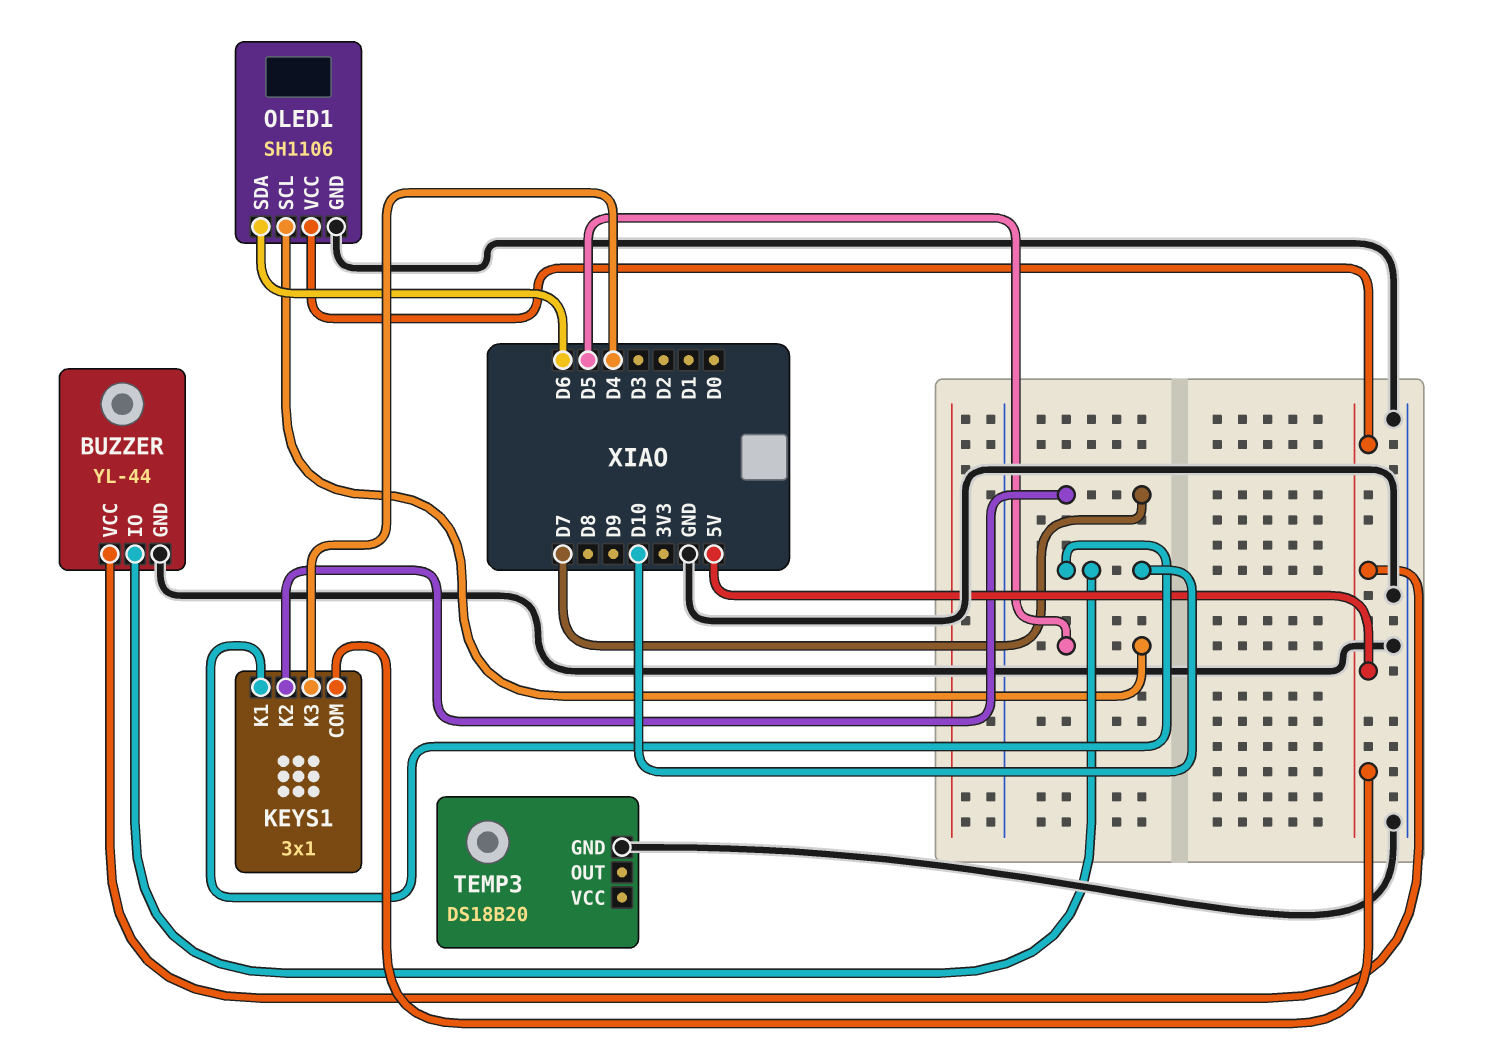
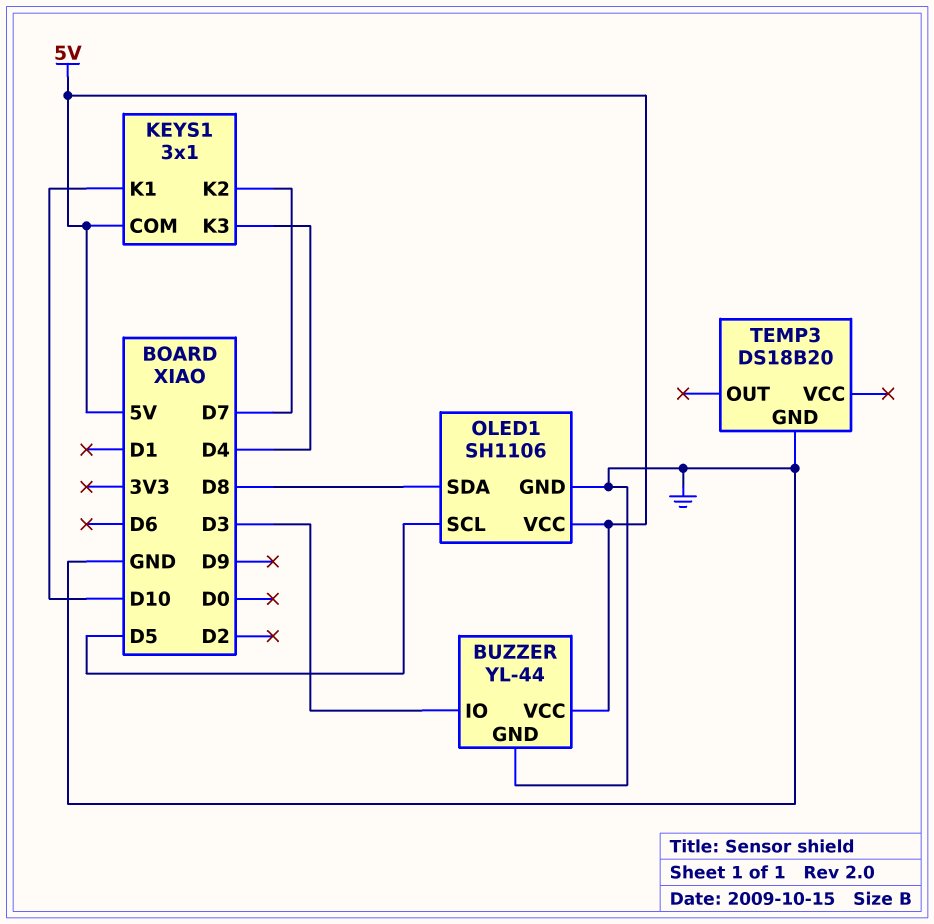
BUZZER pin IO: D10 -> D3
OLED1 pin SDA: D6 -> D8

